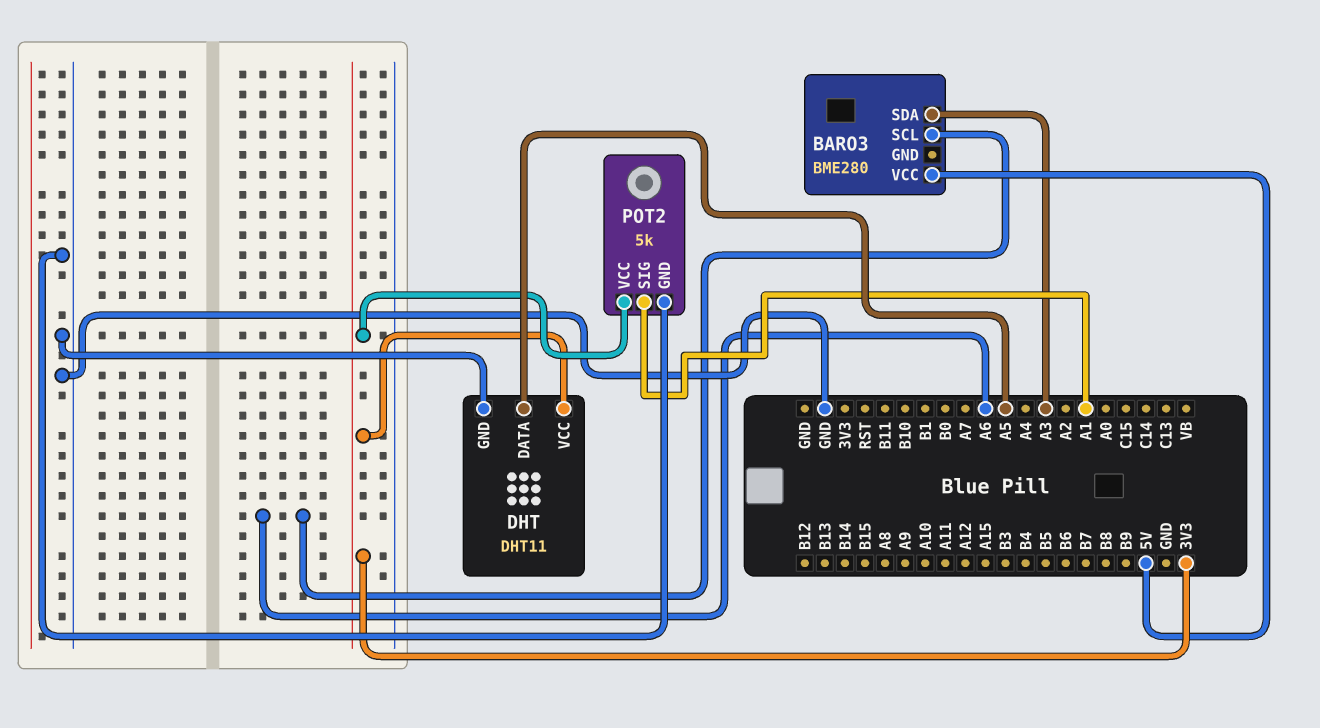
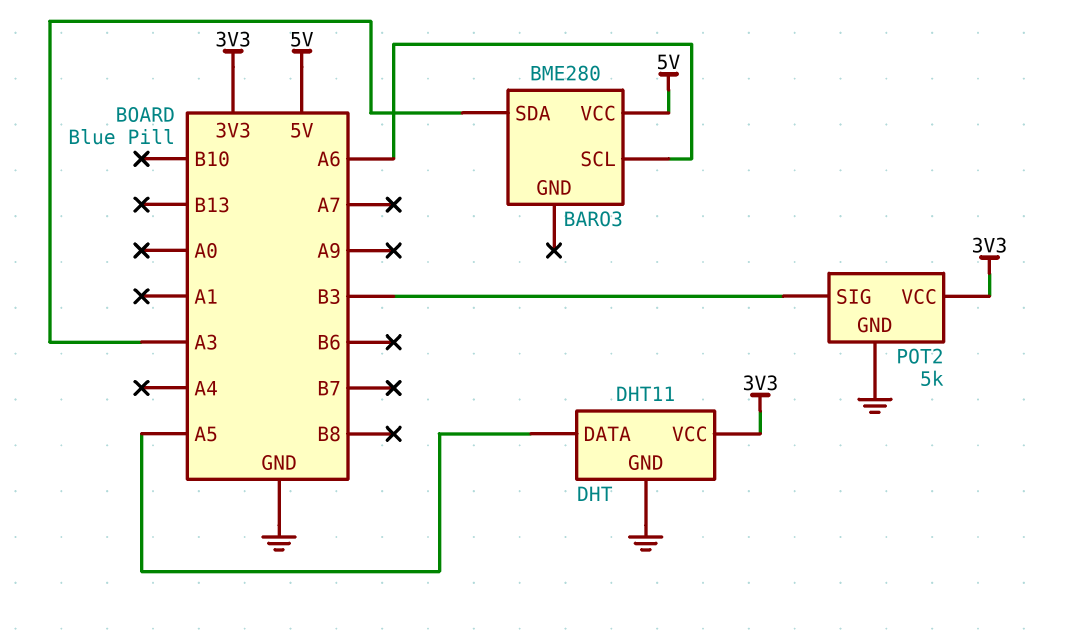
POT2 pin SIG: A1 -> B3

